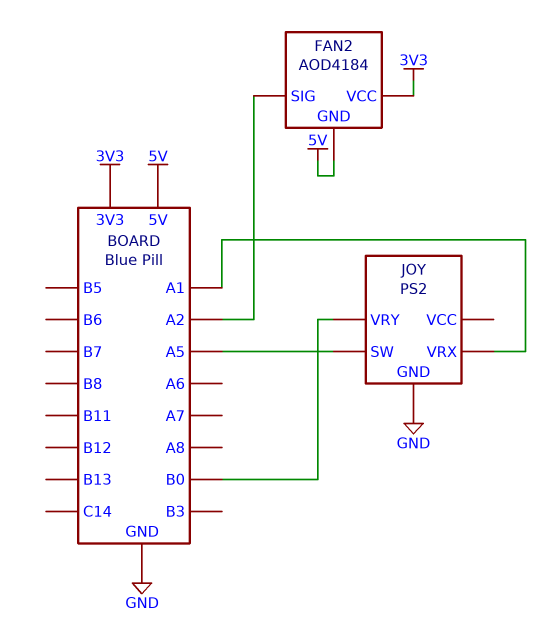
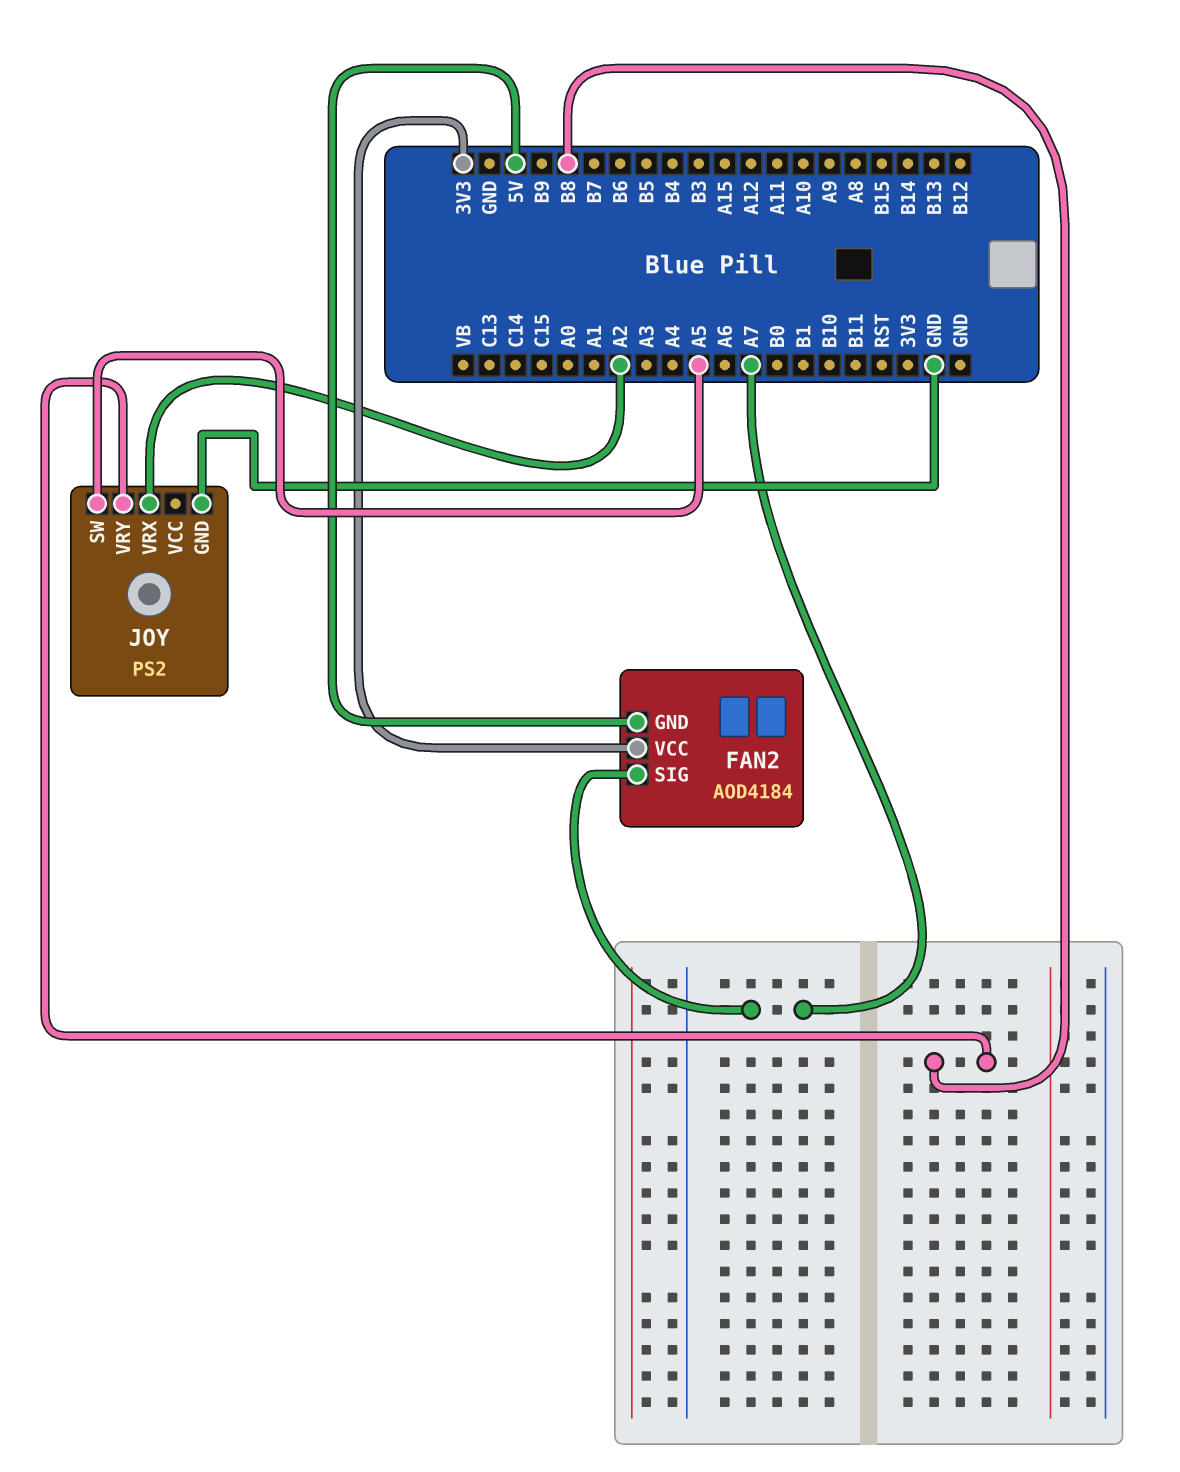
FAN2 pin SIG: A2 -> A7
JOY pin VRX: A1 -> A2
JOY pin VRY: B0 -> B8

